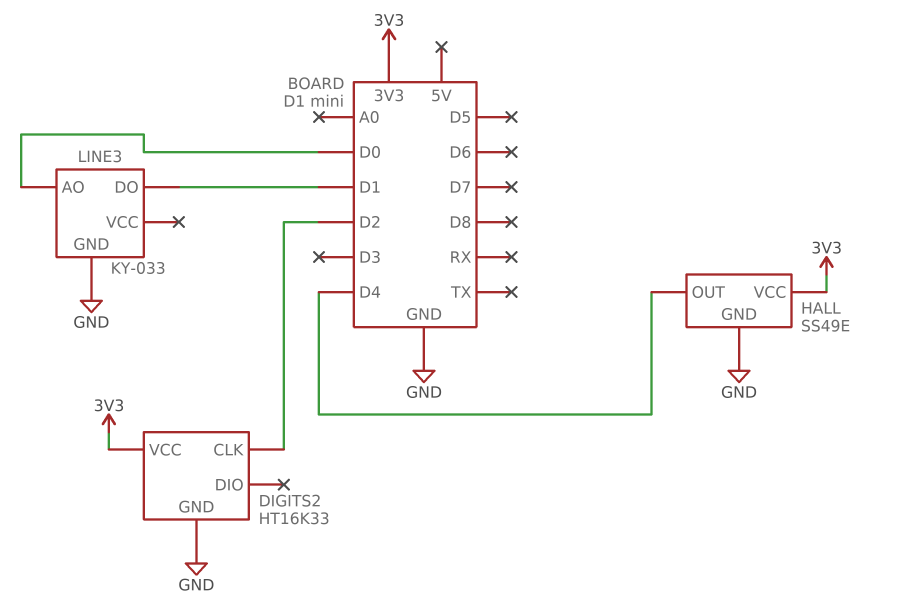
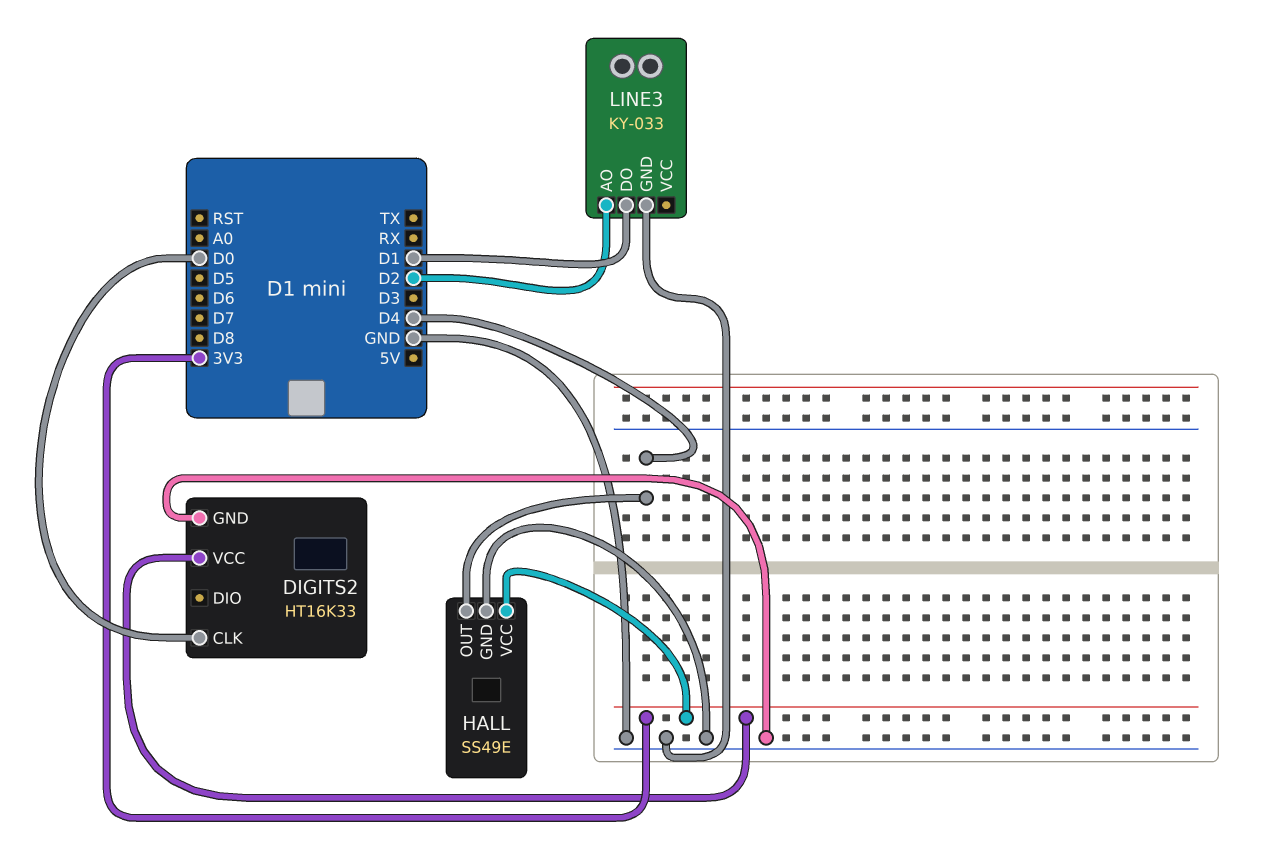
DIGITS2 pin CLK: D2 -> D0
LINE3 pin AO: D0 -> D2

